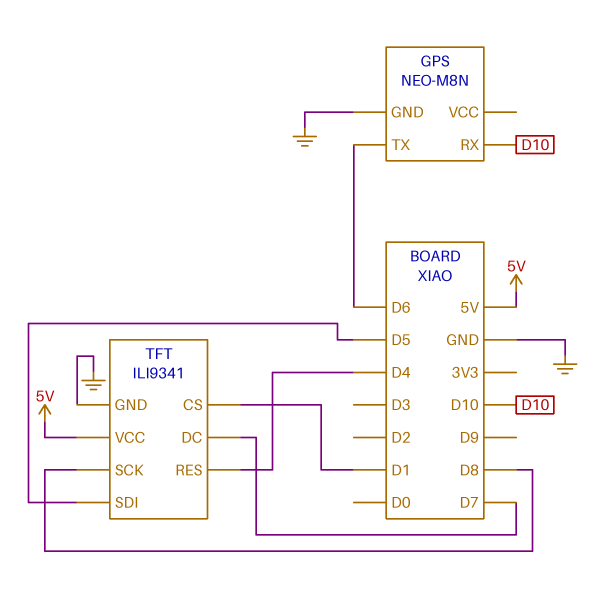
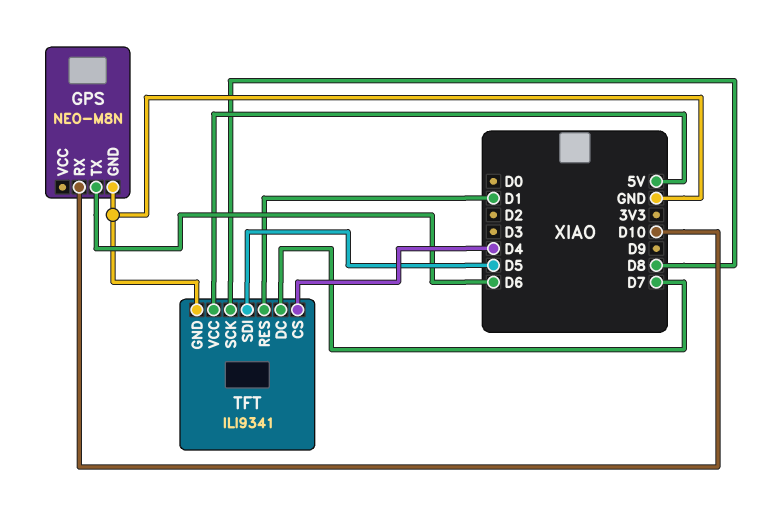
TFT pin CS: D1 -> D4
TFT pin RES: D4 -> D1

